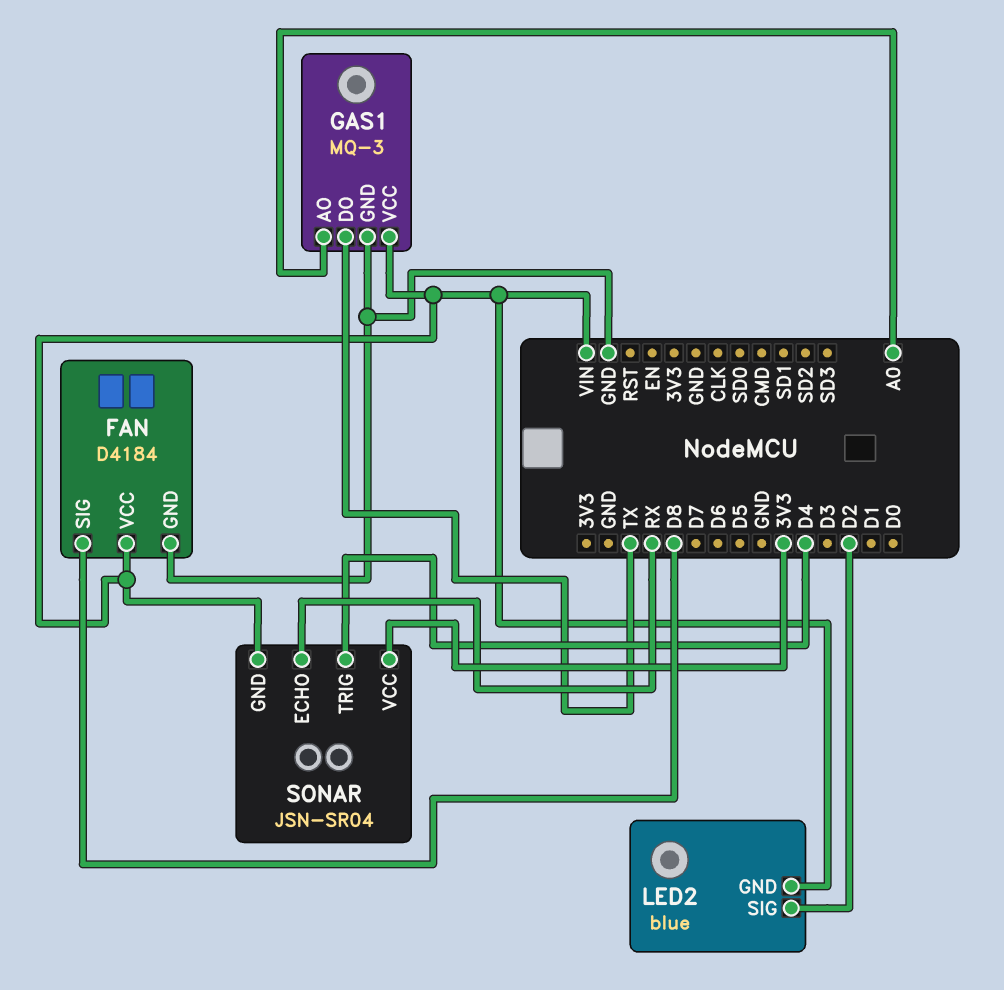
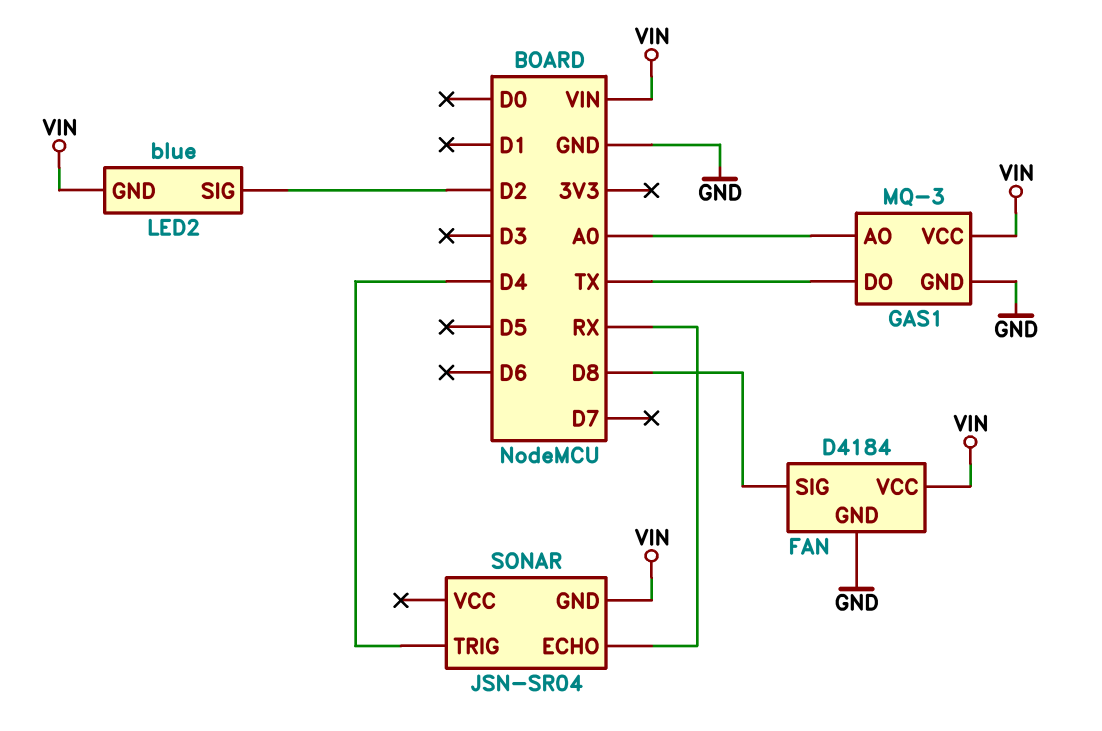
SONAR pin VCC: 3V3 -> none

